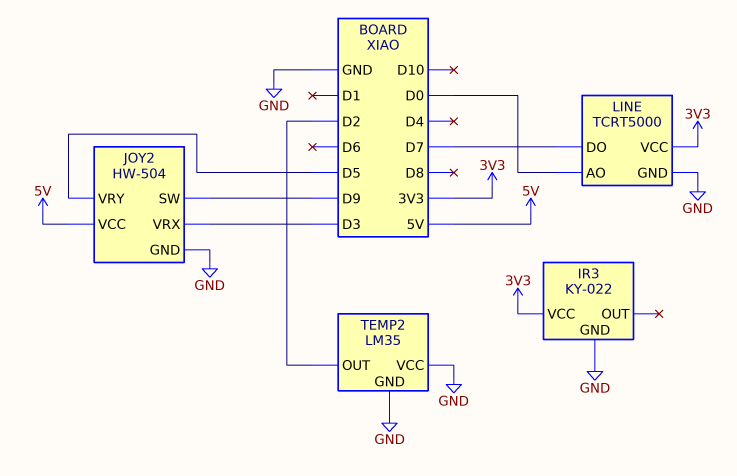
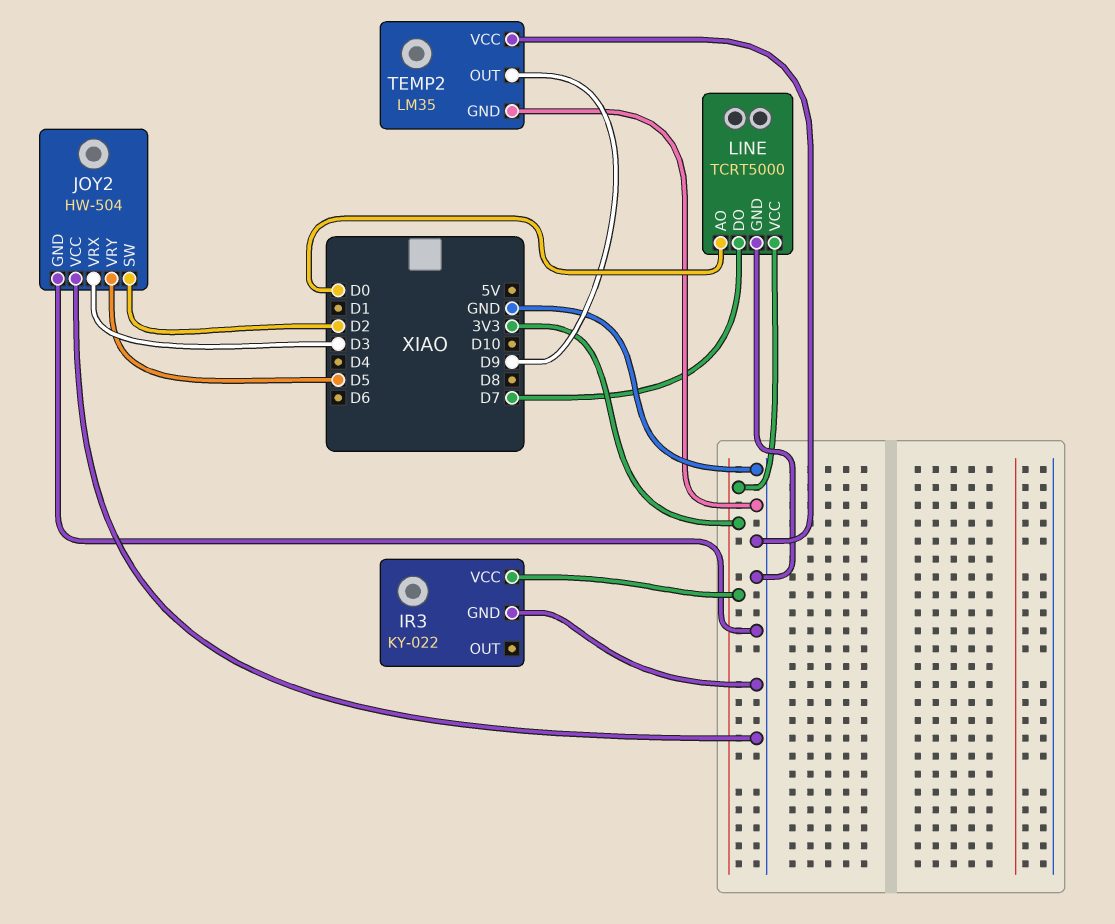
JOY2 pin SW: D9 -> D2
JOY2 pin VCC: 5V -> GND
TEMP2 pin OUT: D2 -> D9

